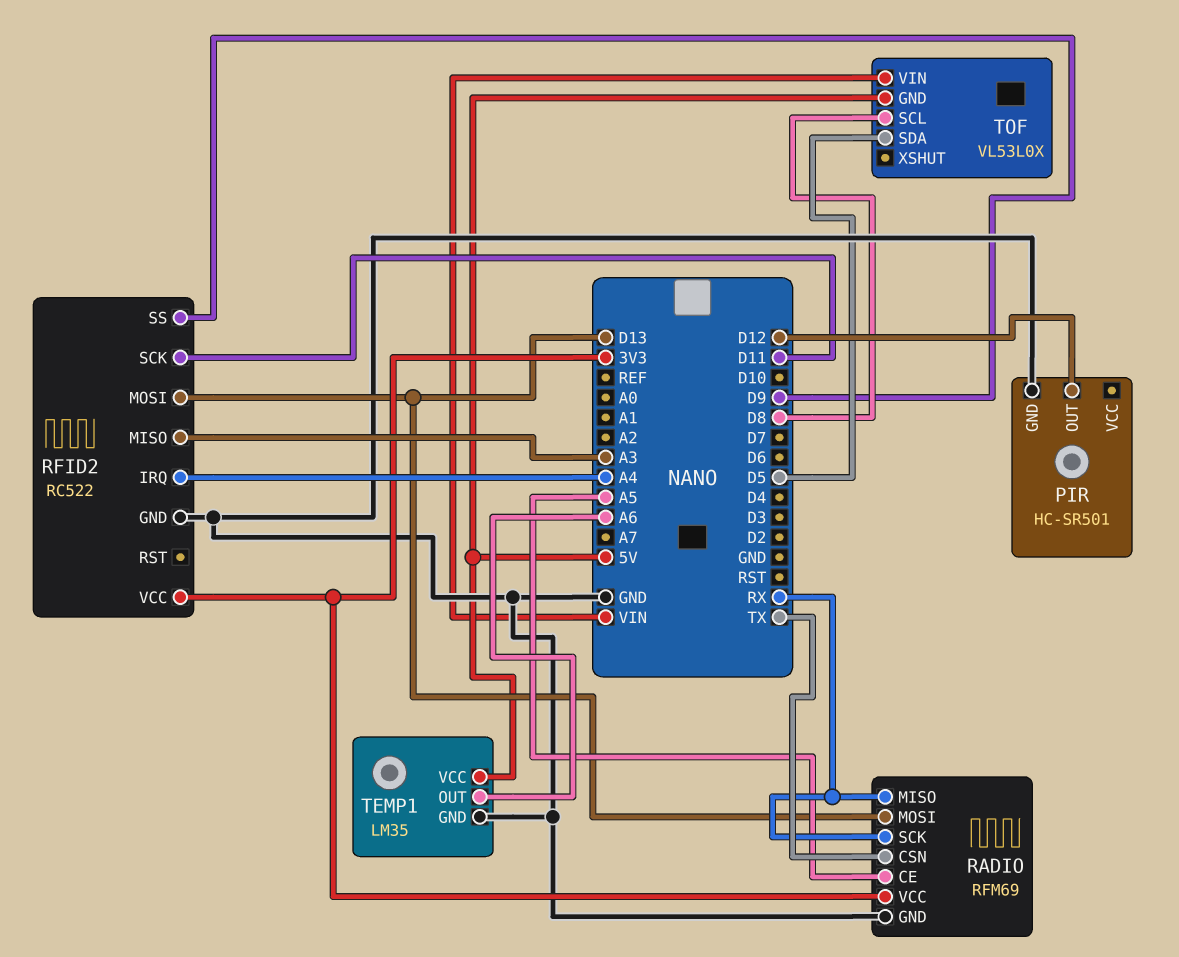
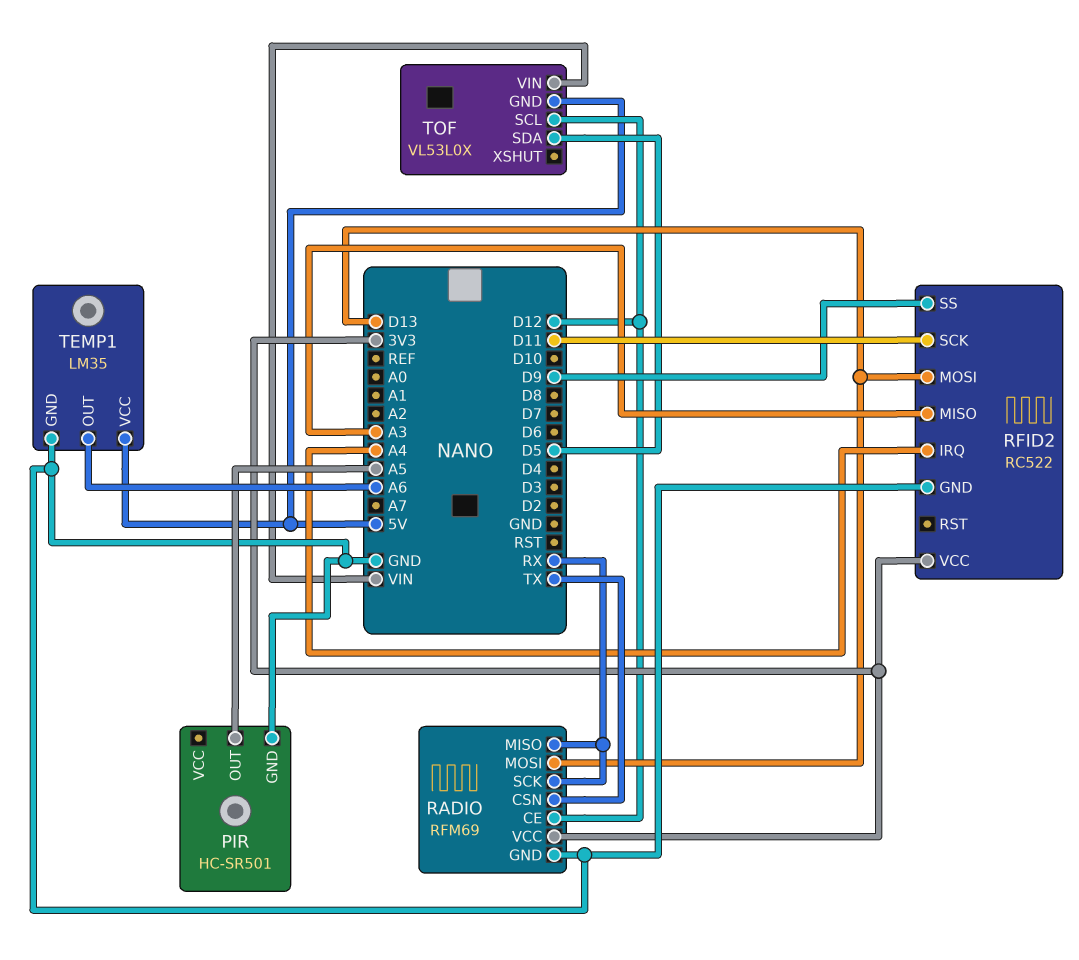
PIR pin OUT: D12 -> A5
RADIO pin CE: A5 -> D12
TOF pin SCL: D8 -> D12

